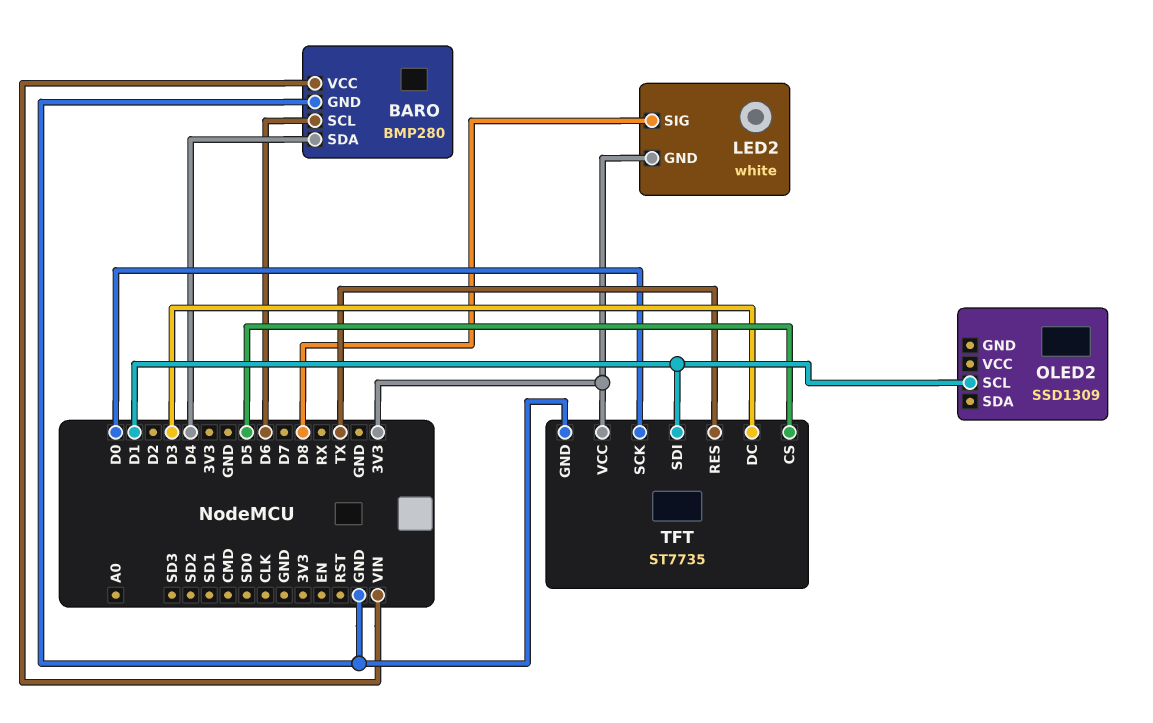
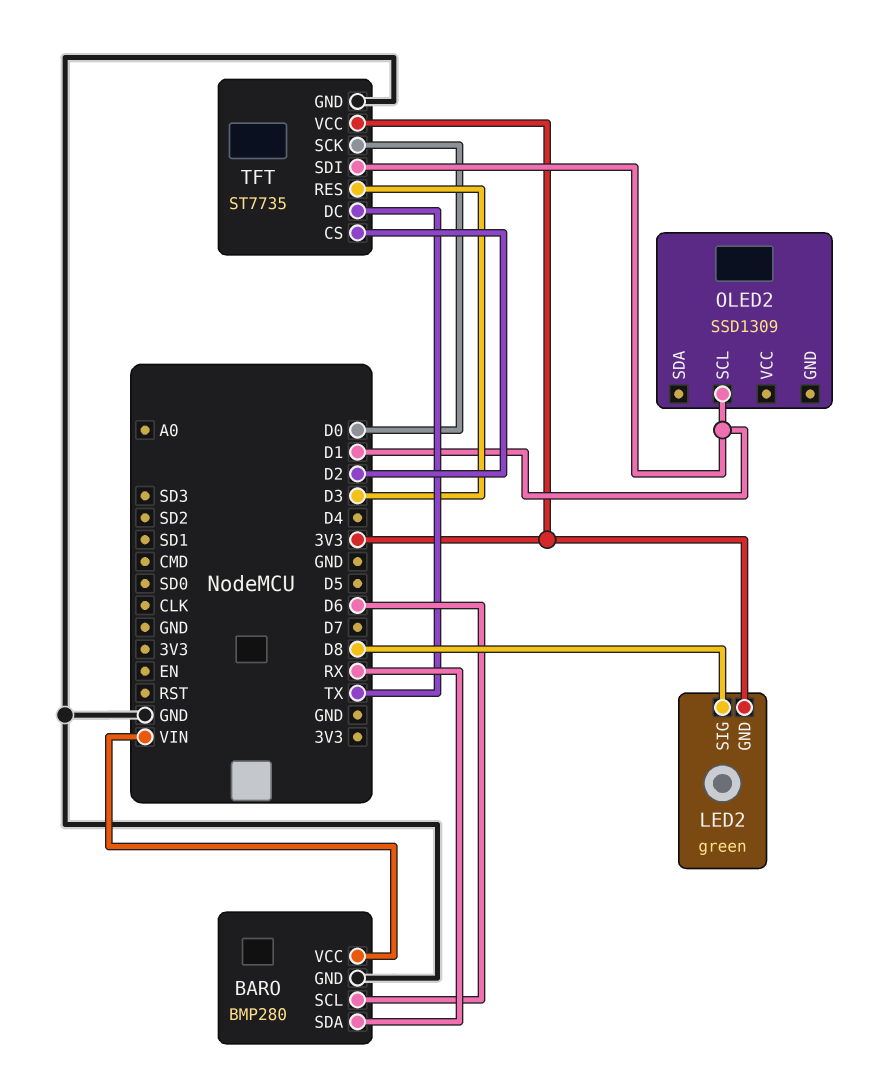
BARO pin SDA: D4 -> RX
LED2: white -> green
TFT pin CS: D5 -> D2
TFT pin DC: D3 -> TX
TFT pin RES: TX -> D3

